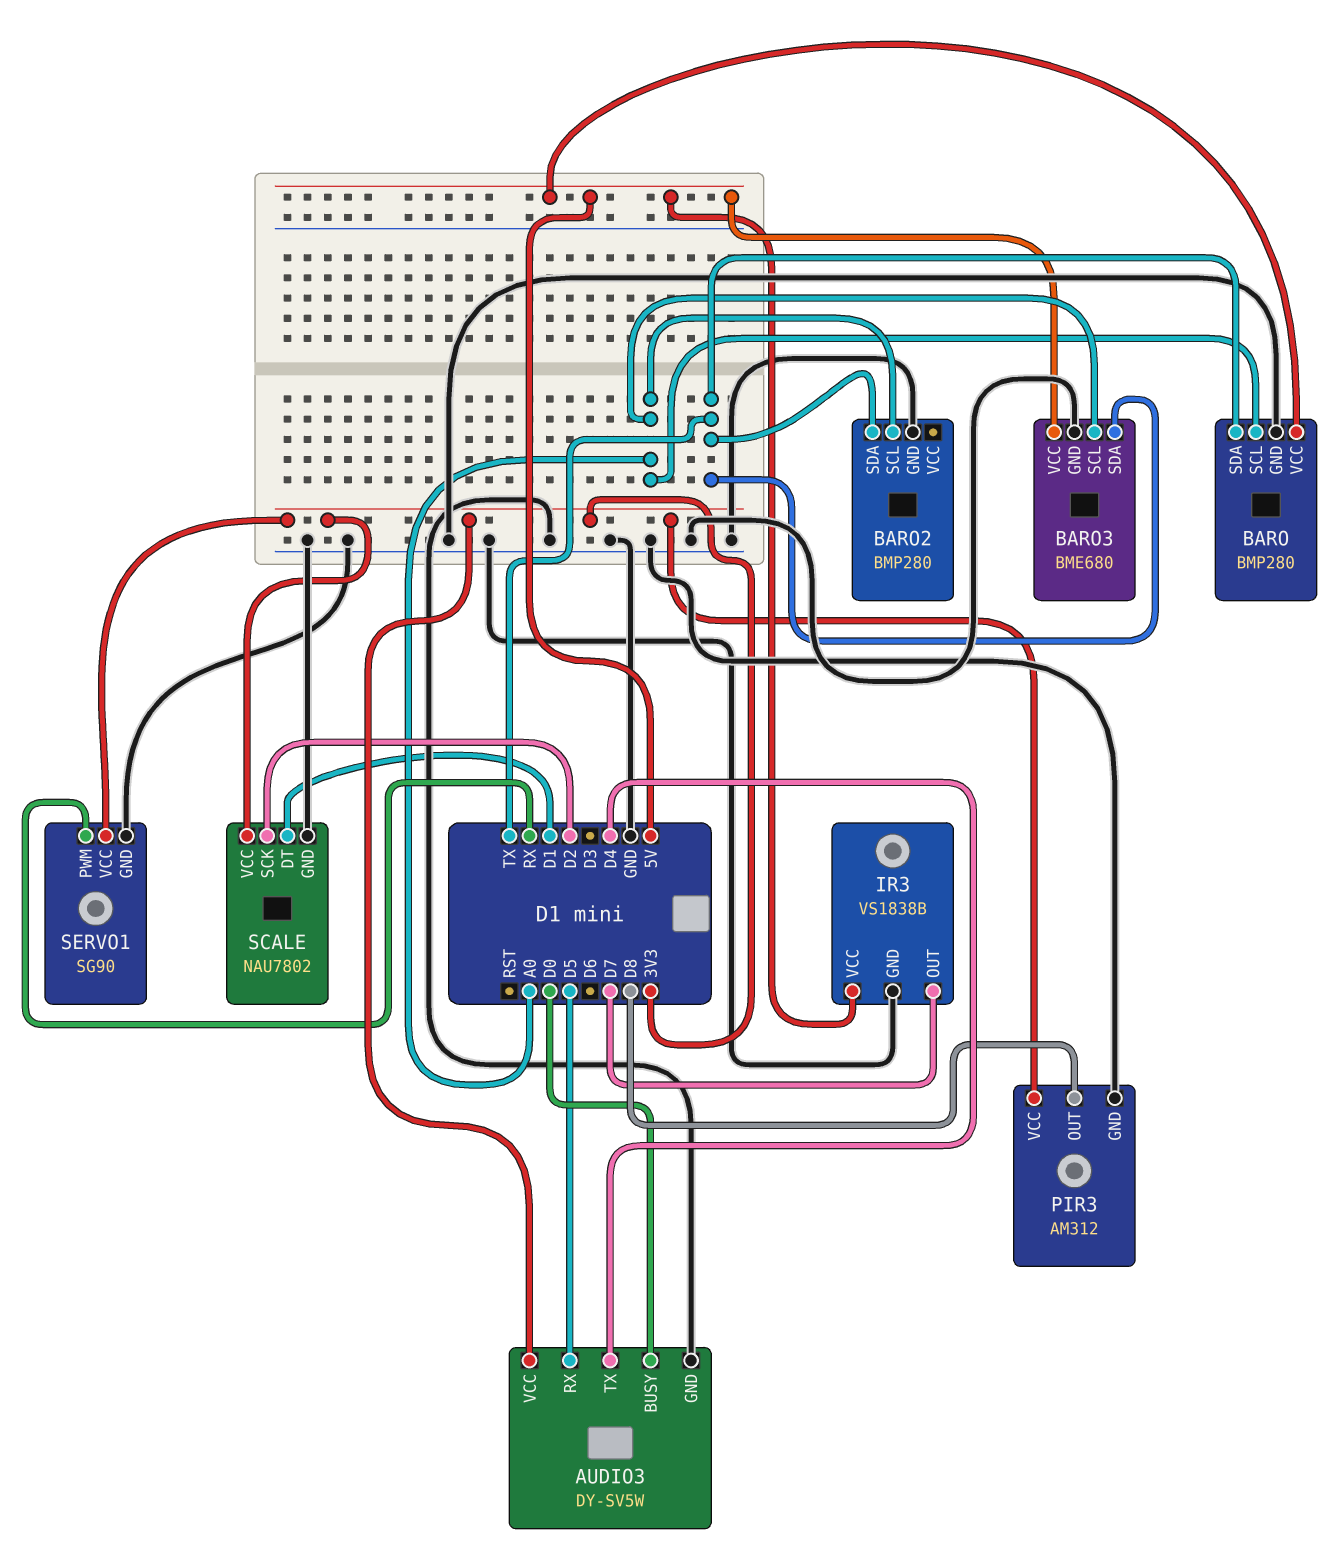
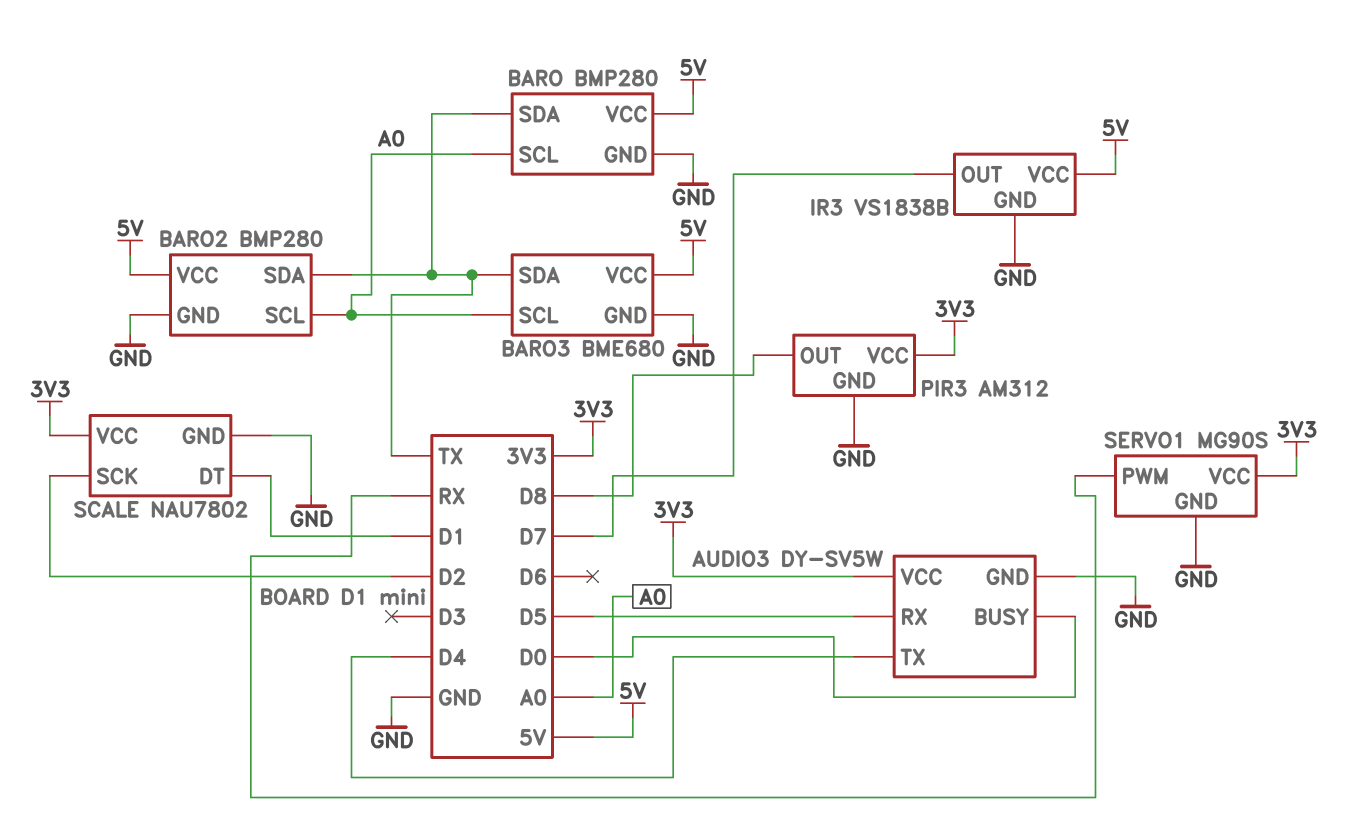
BARO2 pin VCC: none -> 5V
SERVO1: SG90 -> MG90S

